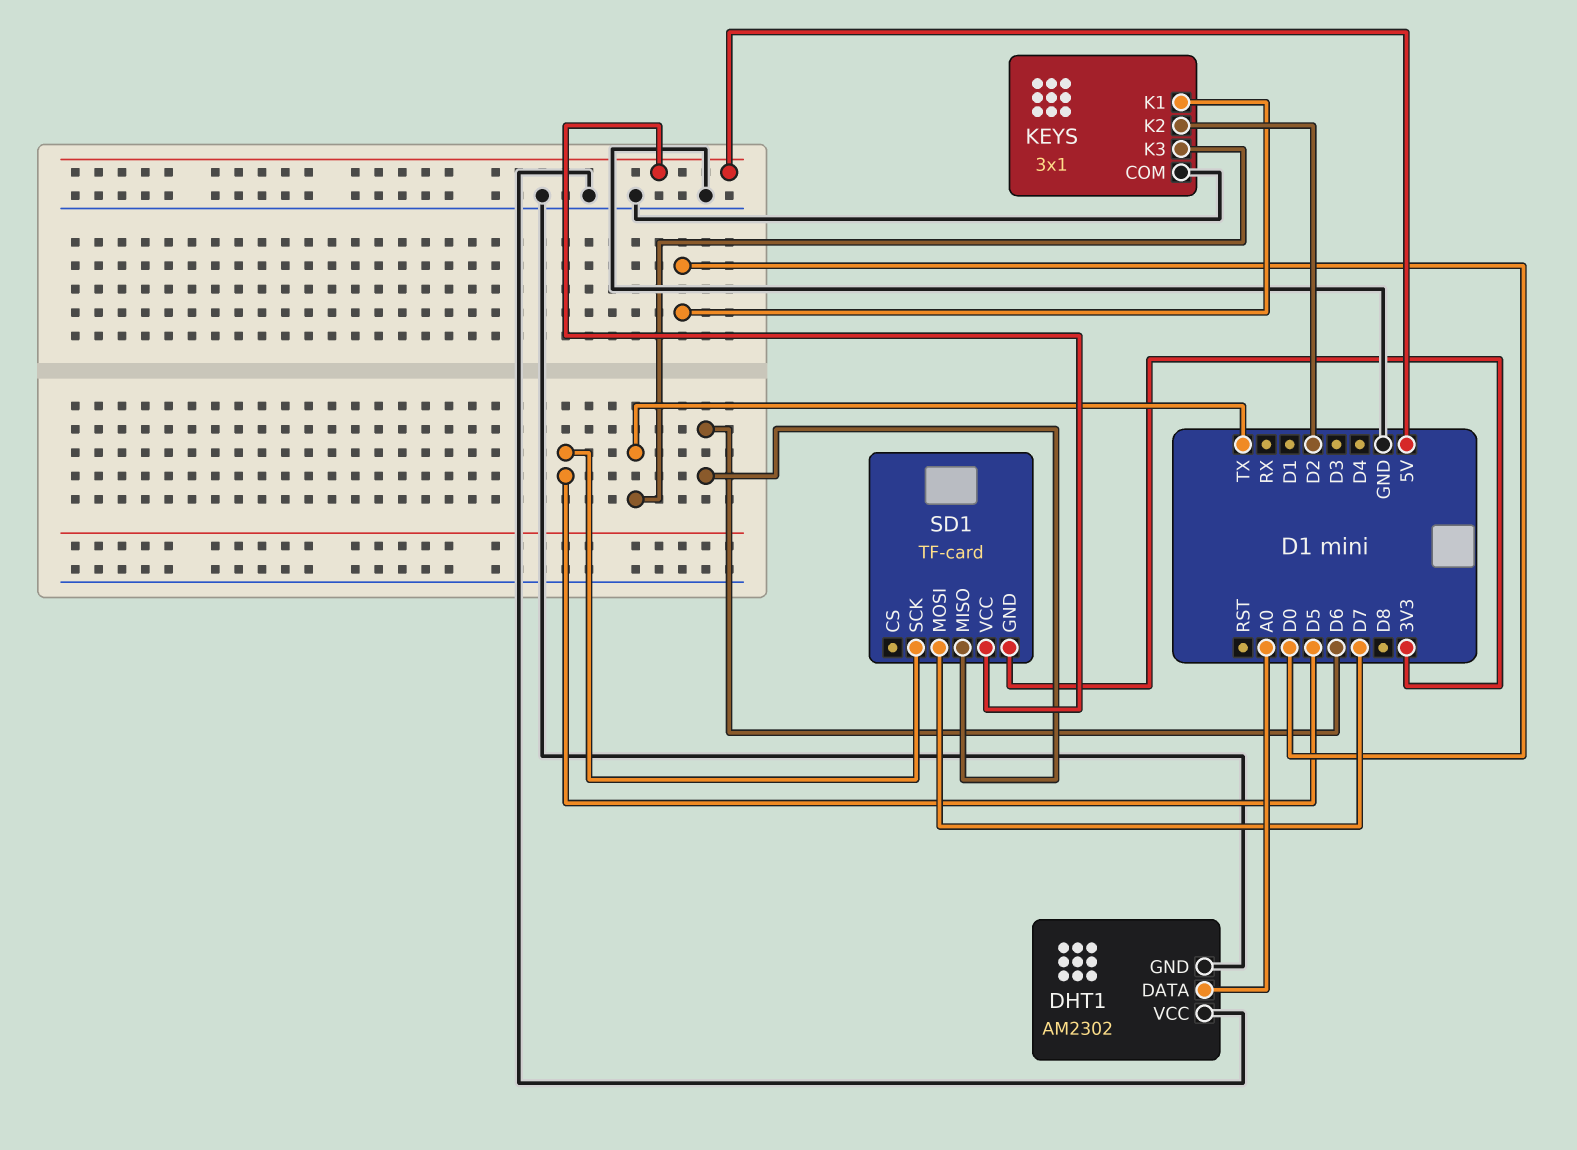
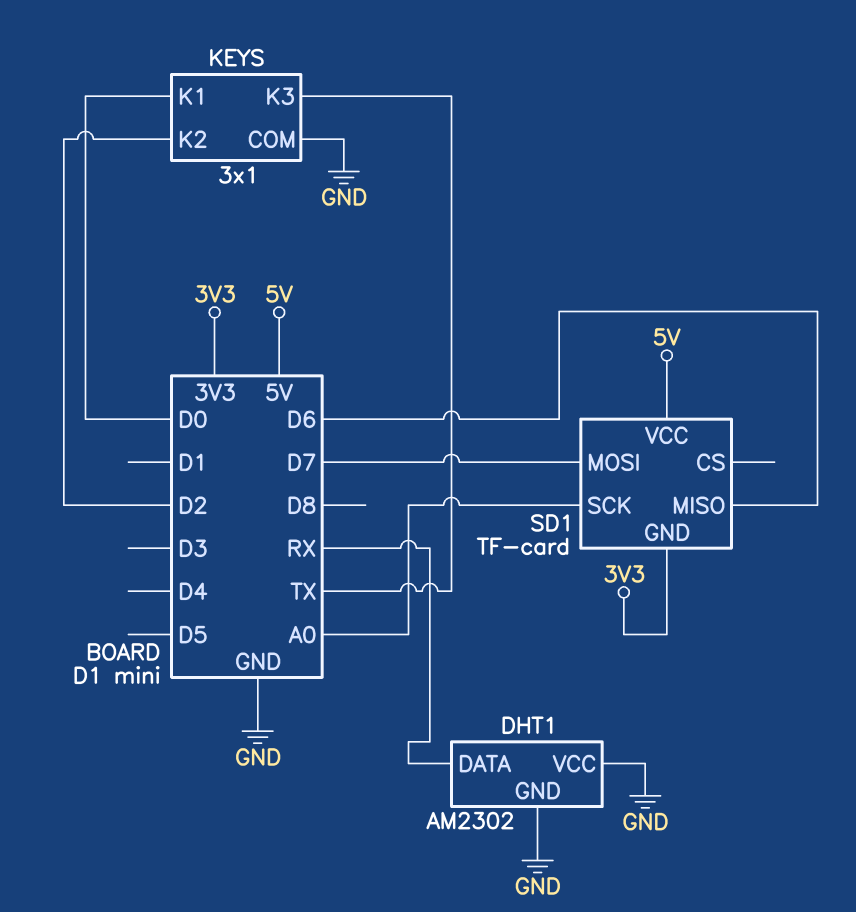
DHT1 pin DATA: A0 -> RX
SD1 pin SCK: D5 -> A0

